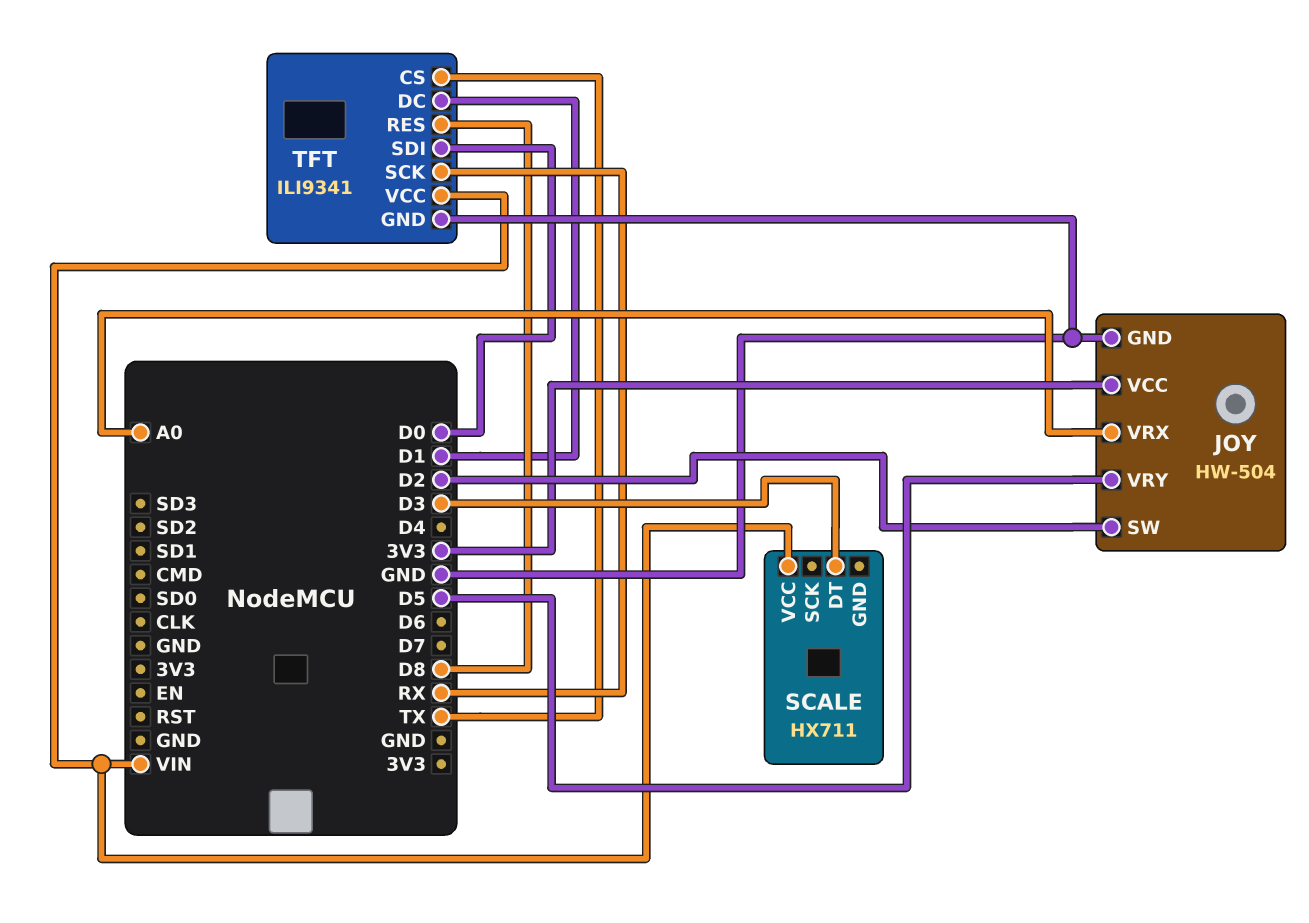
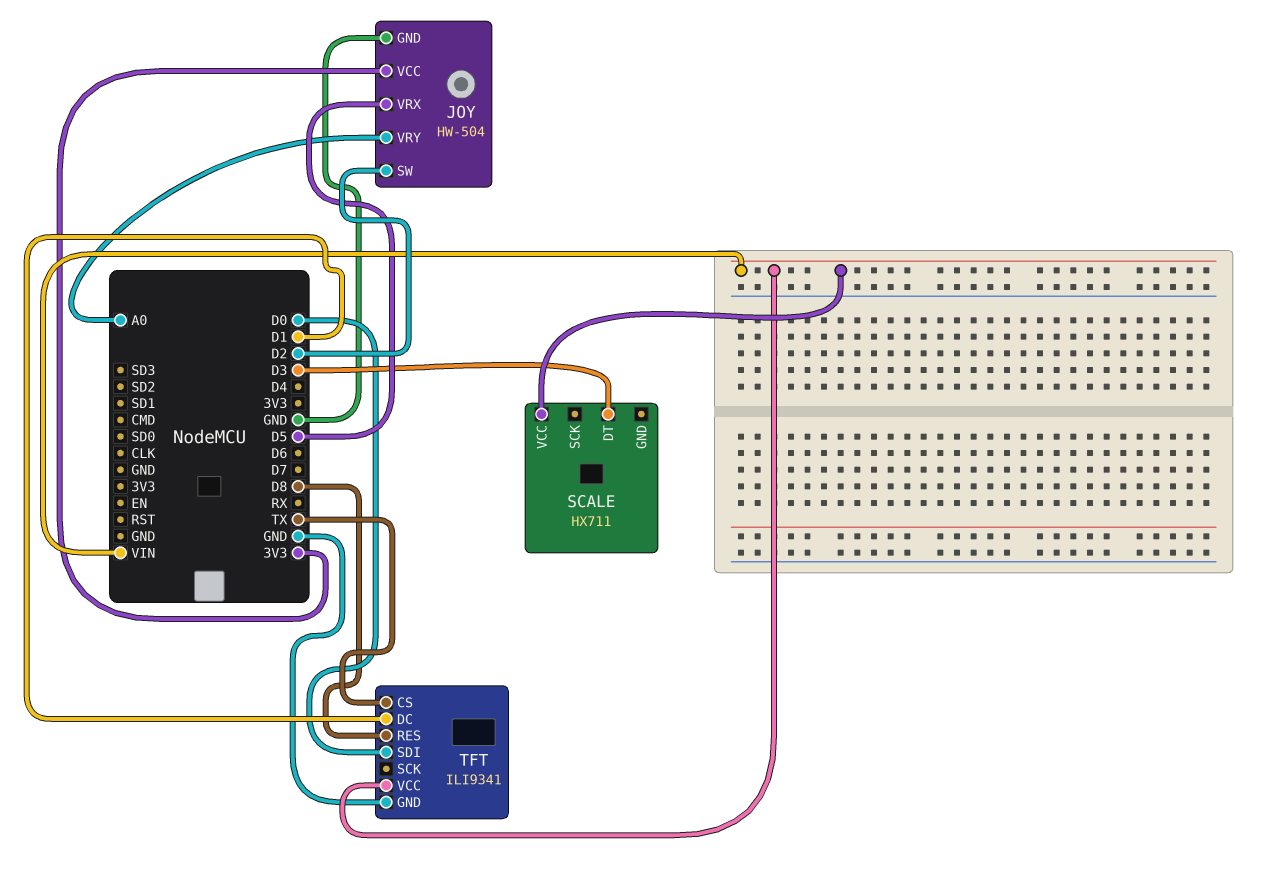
JOY pin VRX: A0 -> D5
JOY pin VRY: D5 -> A0
TFT pin SCK: RX -> none

